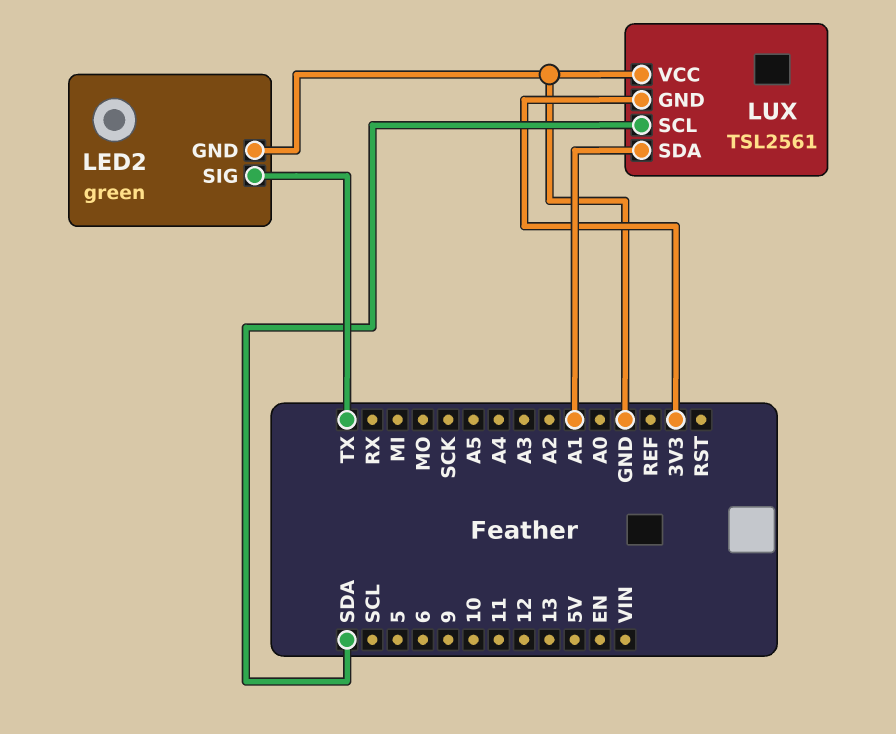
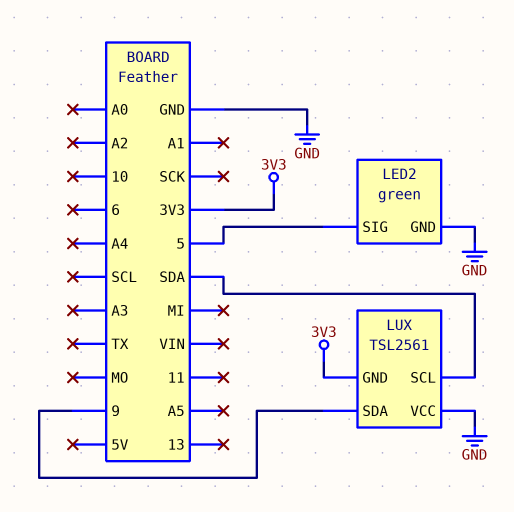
LED2 pin SIG: TX -> 5
LUX pin SDA: A1 -> 9

